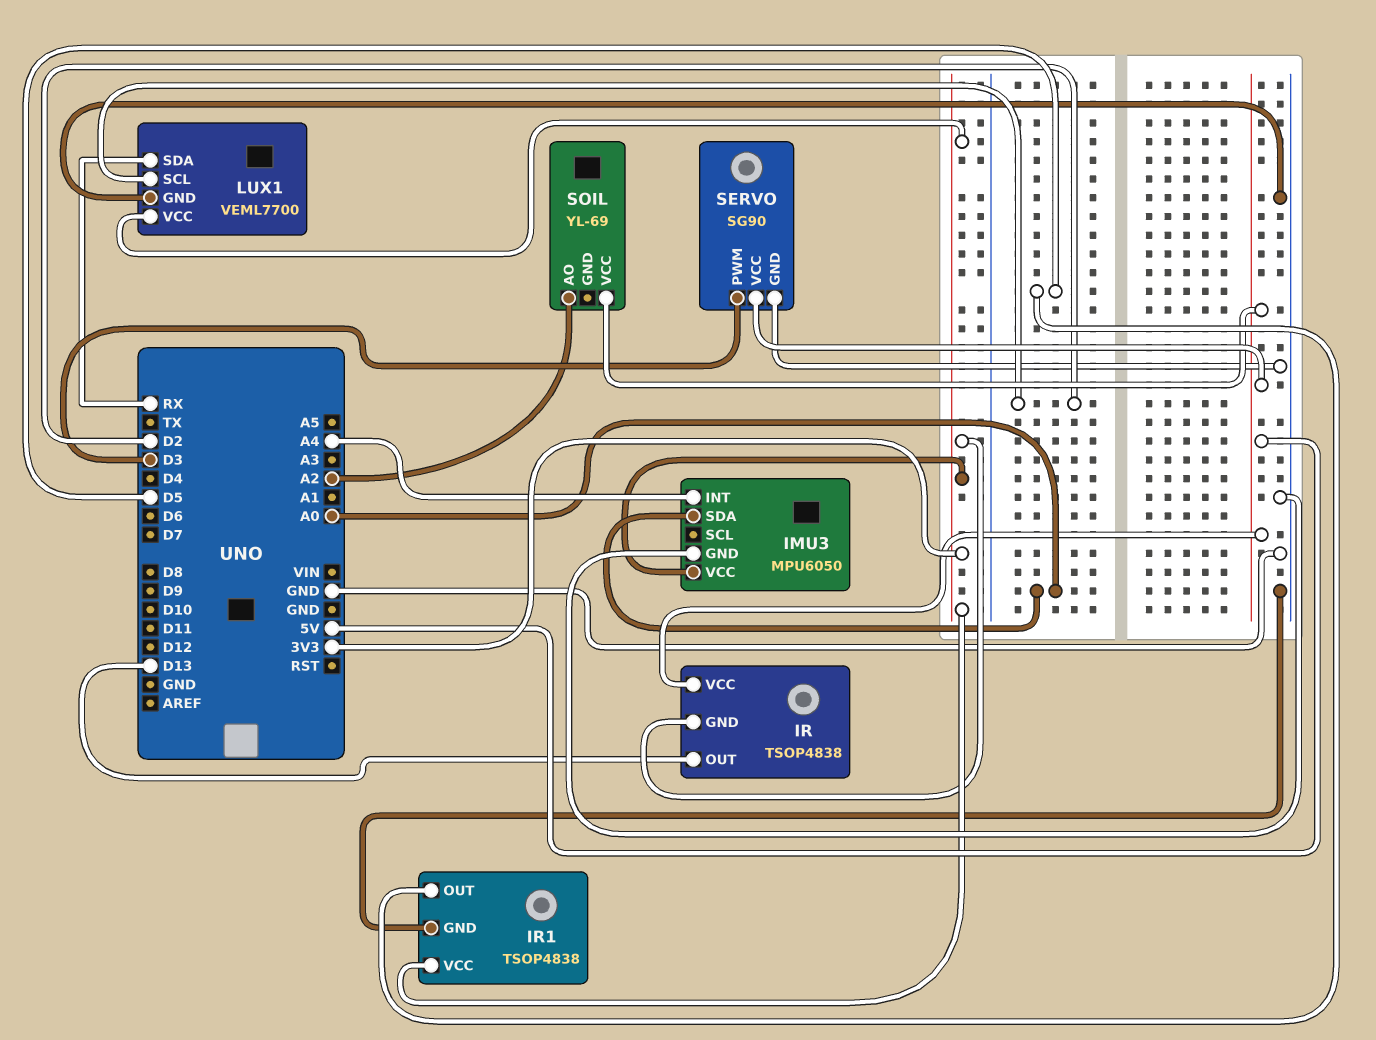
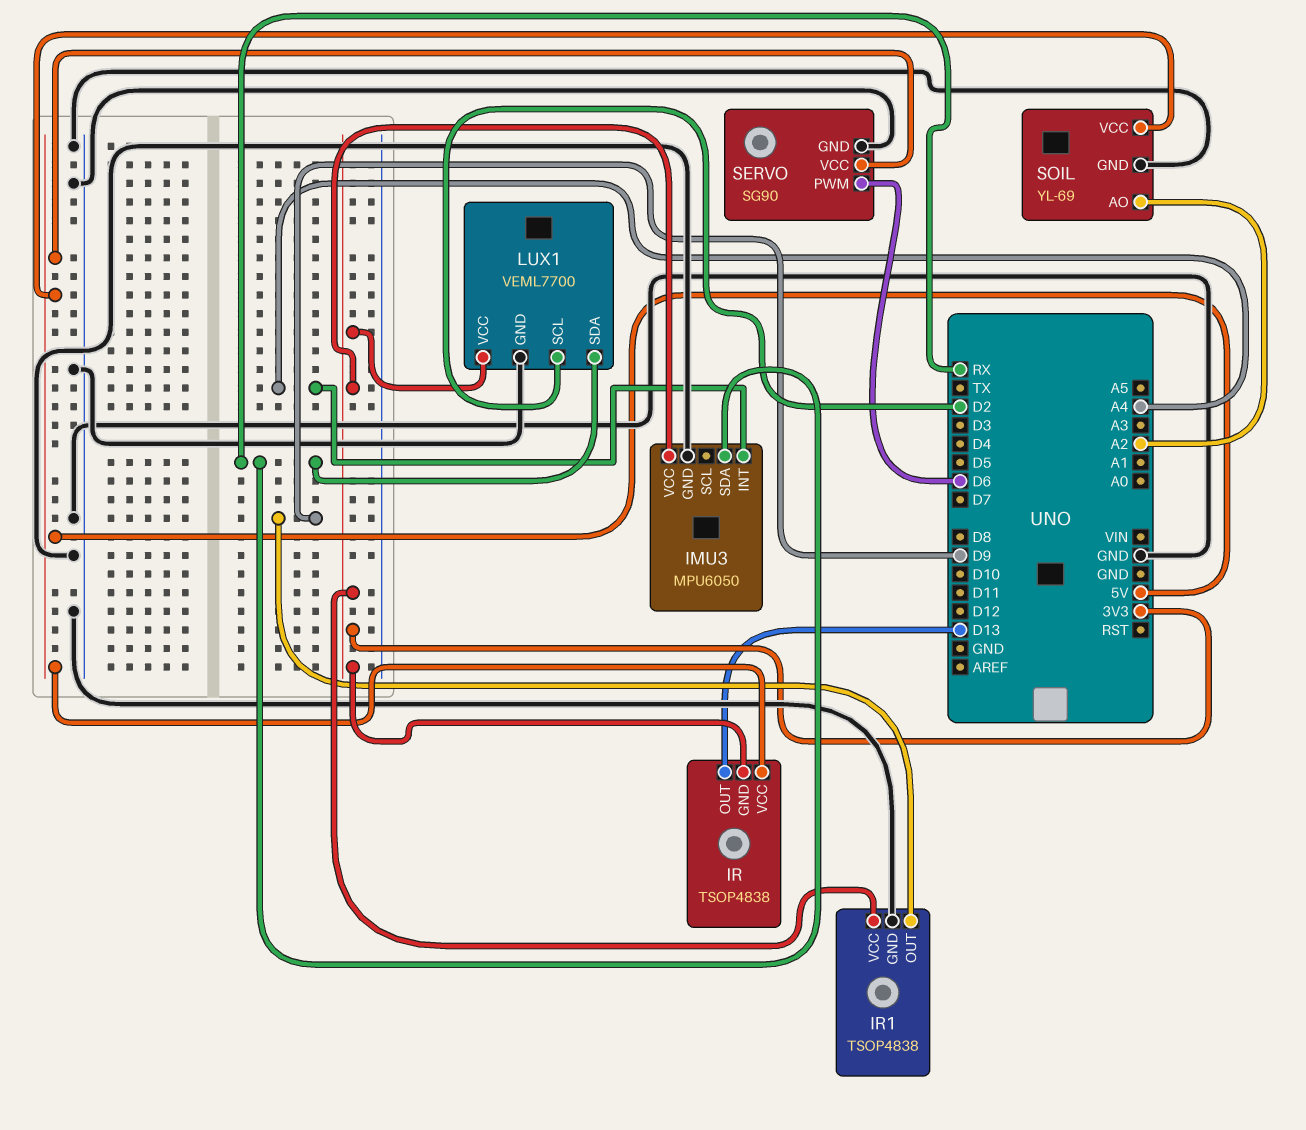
IMU3 pin SDA: A0 -> RX
IR1 pin OUT: D5 -> D9
SERVO pin PWM: D3 -> D6
SOIL pin GND: none -> GND

